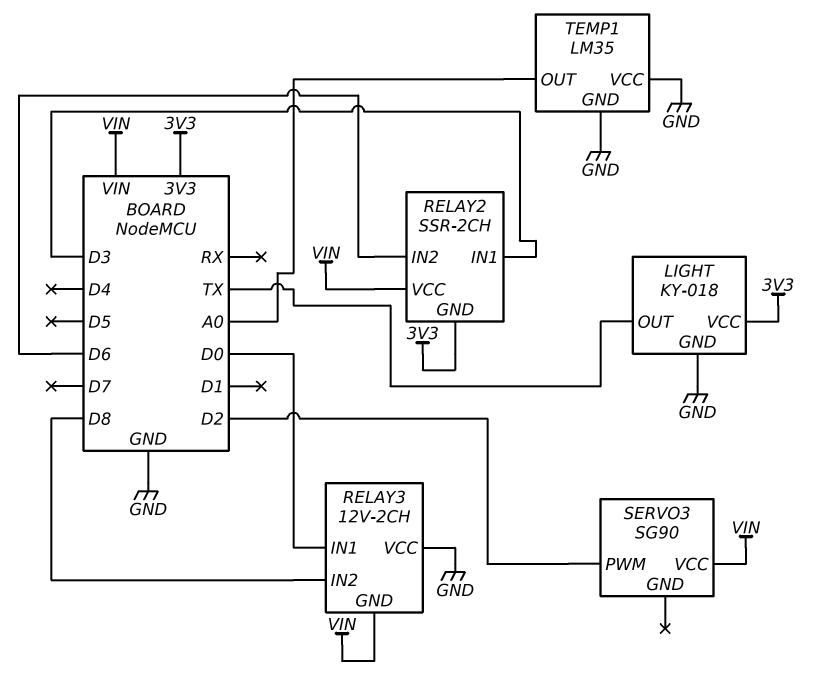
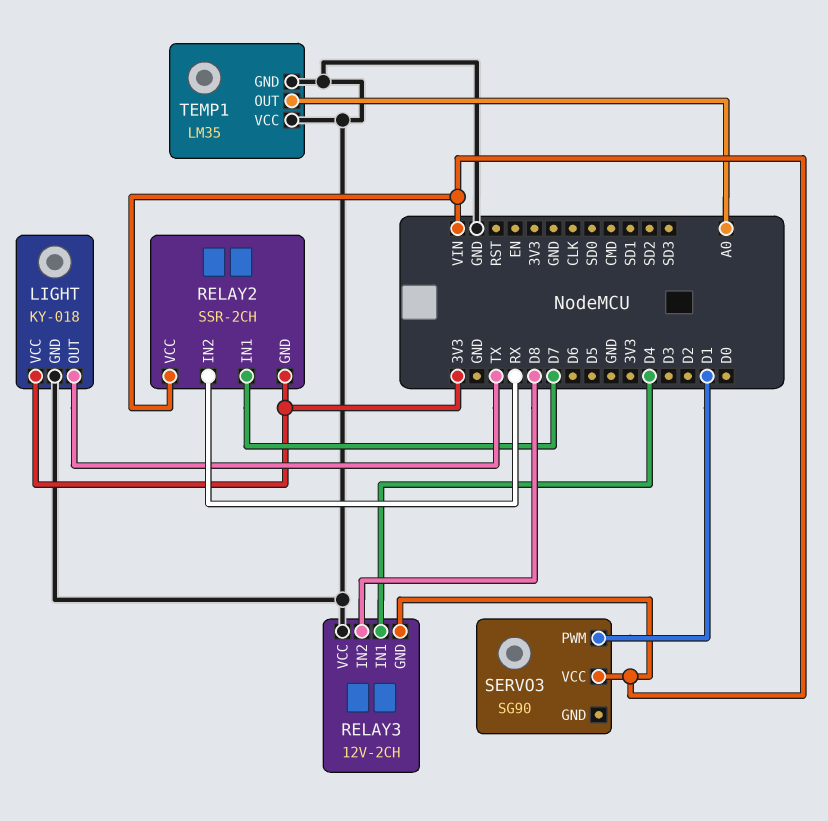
RELAY2 pin IN1: D3 -> D7
RELAY2 pin IN2: D6 -> RX
RELAY3 pin IN1: D0 -> D4
SERVO3 pin PWM: D2 -> D1

